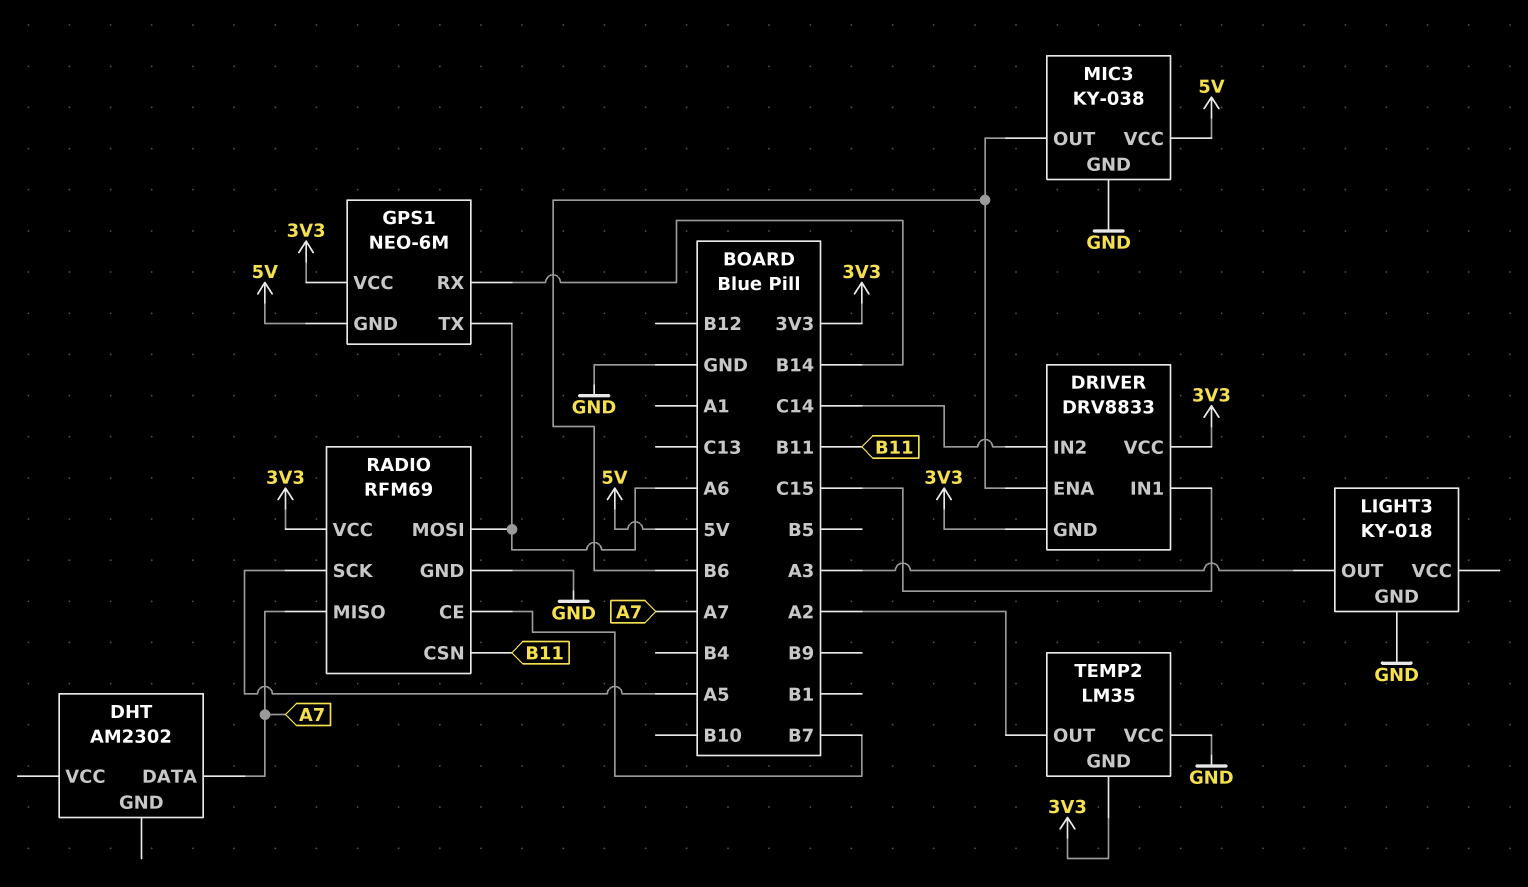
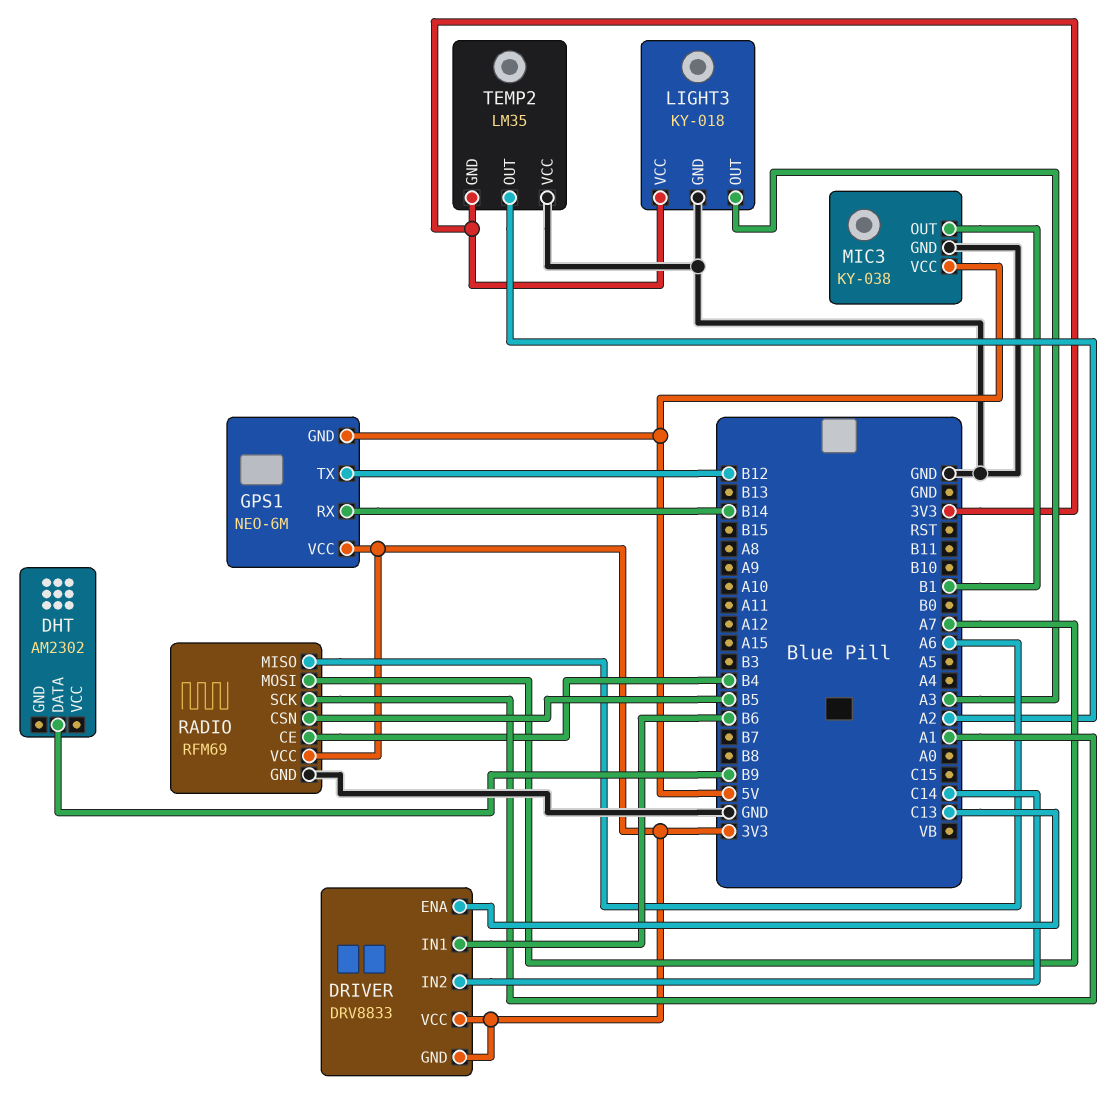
DHT pin DATA: A7 -> B9
DRIVER pin ENA: B6 -> C13
DRIVER pin IN1: C15 -> B6
GPS1 pin TX: A6 -> B12
LIGHT3 pin VCC: none -> 3V3
MIC3 pin OUT: B6 -> B1
RADIO pin CE: B7 -> B4
RADIO pin CSN: B11 -> B5
RADIO pin MISO: A7 -> A6
RADIO pin MOSI: A6 -> A7
RADIO pin SCK: A5 -> A1

